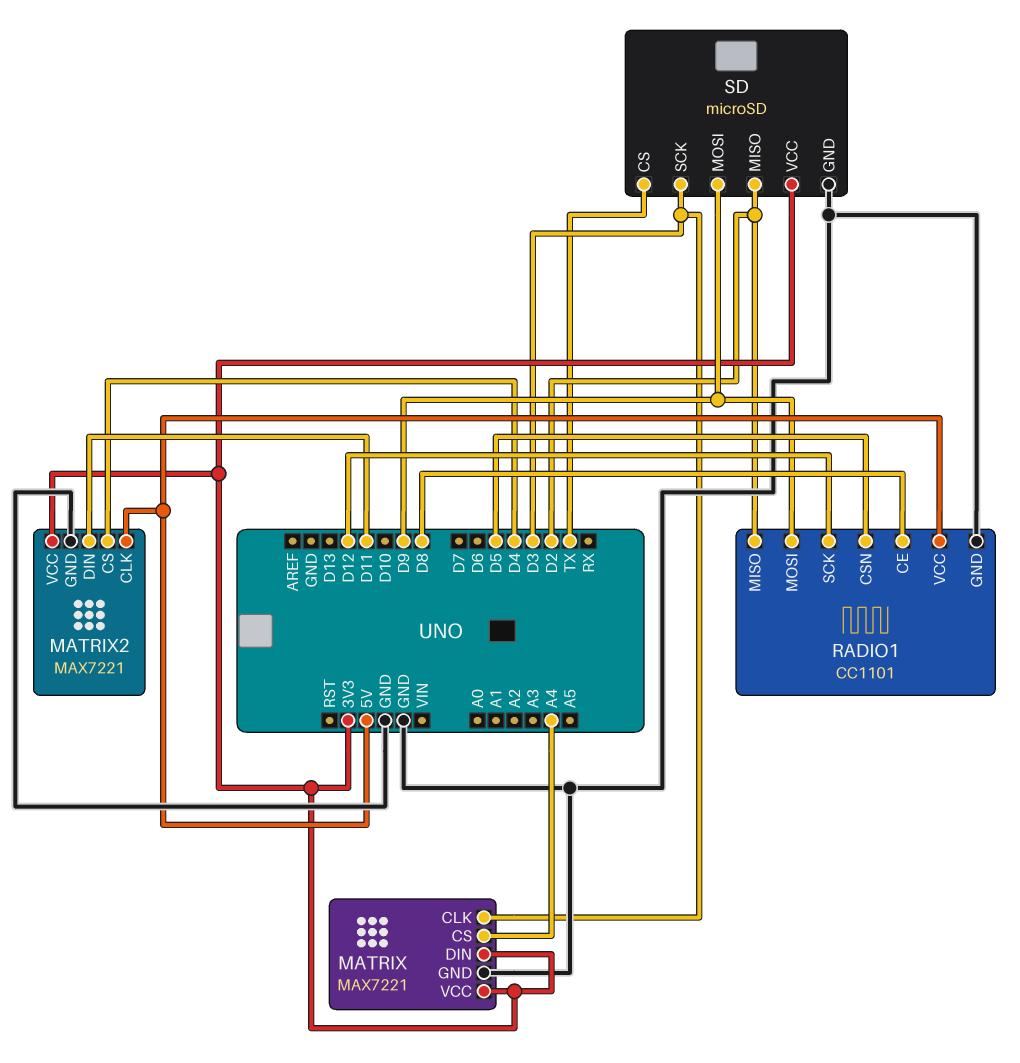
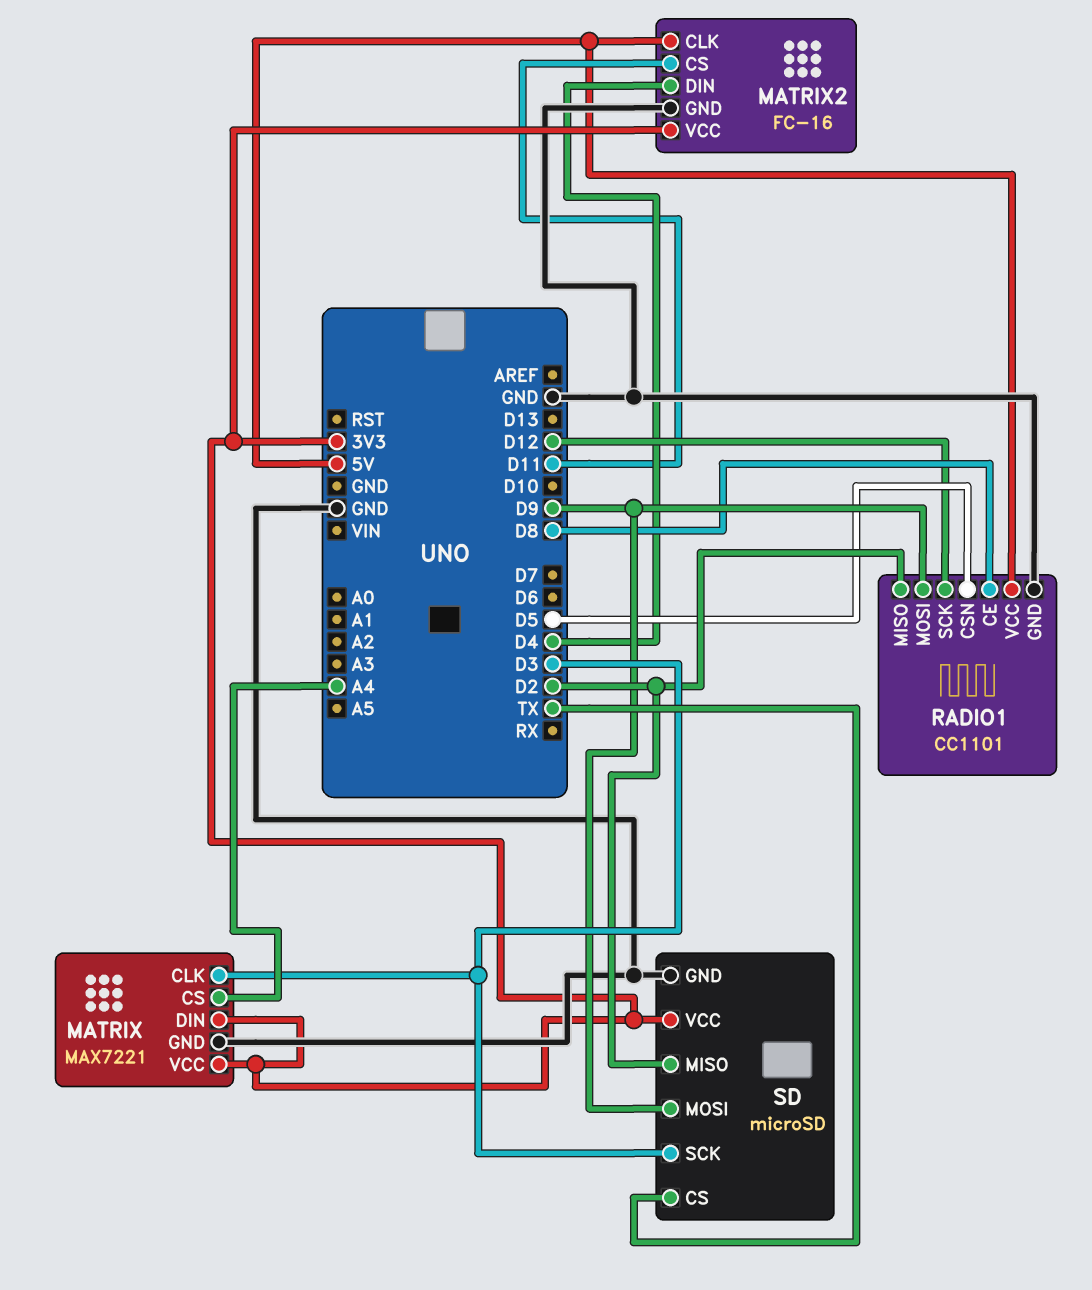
MATRIX2: MAX7221 -> FC-16
MATRIX2 pin CS: D4 -> D11
MATRIX2 pin DIN: D11 -> D4

